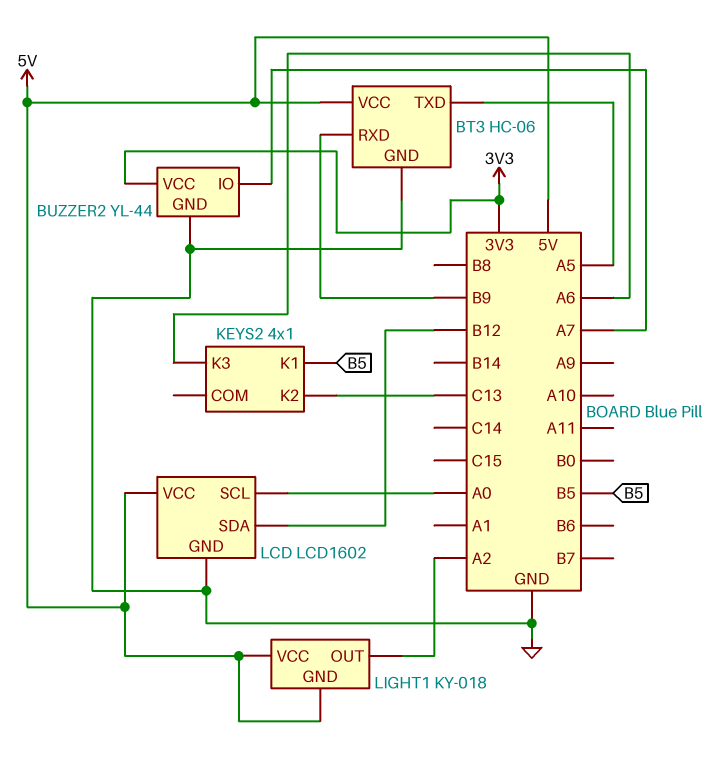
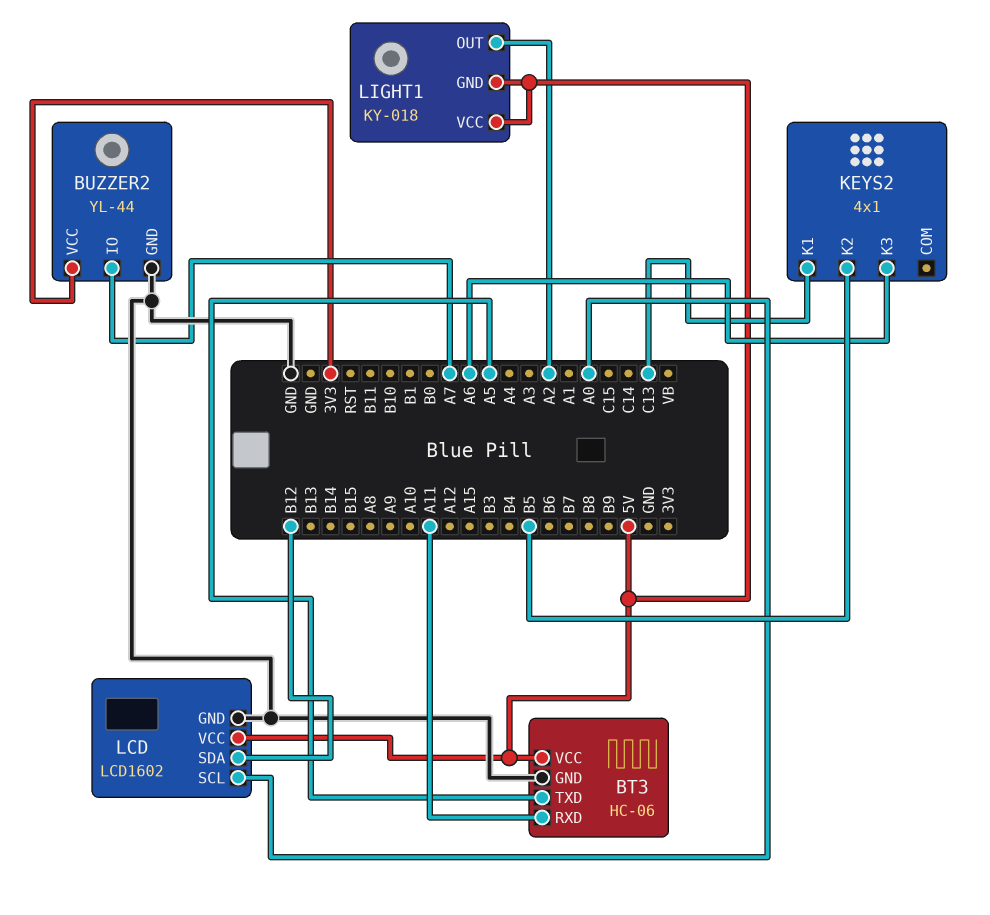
BT3 pin RXD: B9 -> A11
KEYS2 pin K1: B5 -> C13
KEYS2 pin K2: C13 -> B5

